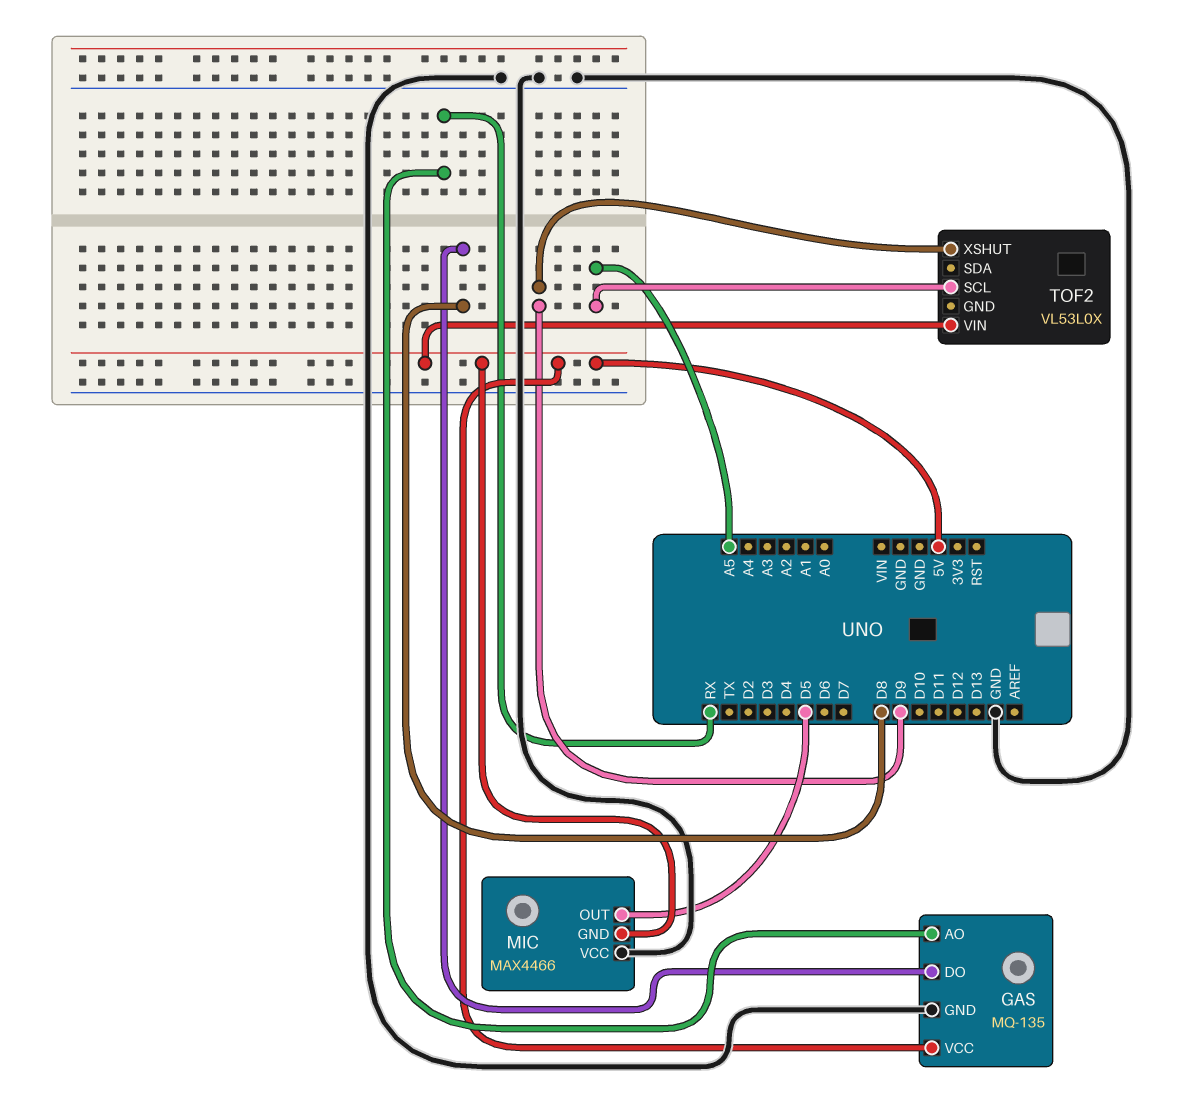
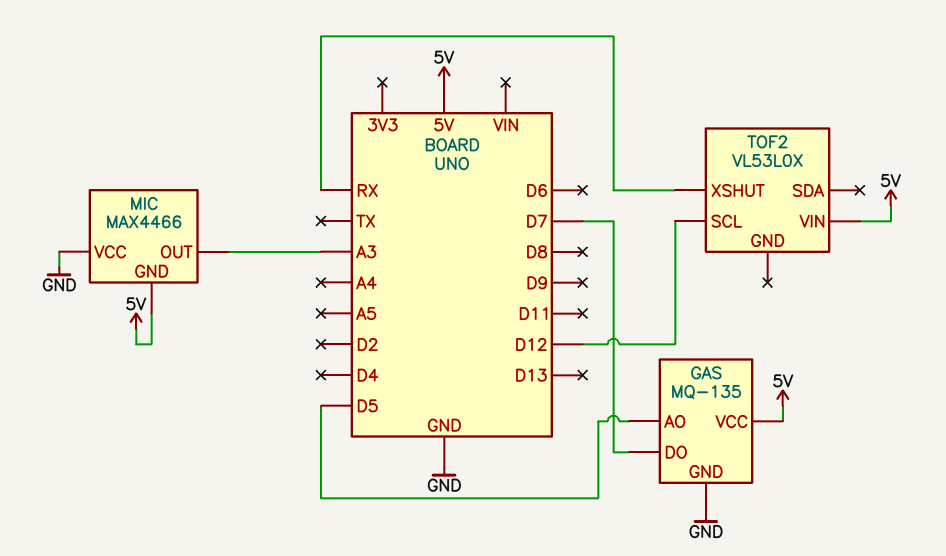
GAS pin AO: RX -> D5
GAS pin DO: D8 -> D7
MIC pin OUT: D5 -> A3
TOF2 pin SCL: A5 -> D12
TOF2 pin XSHUT: D9 -> RX

